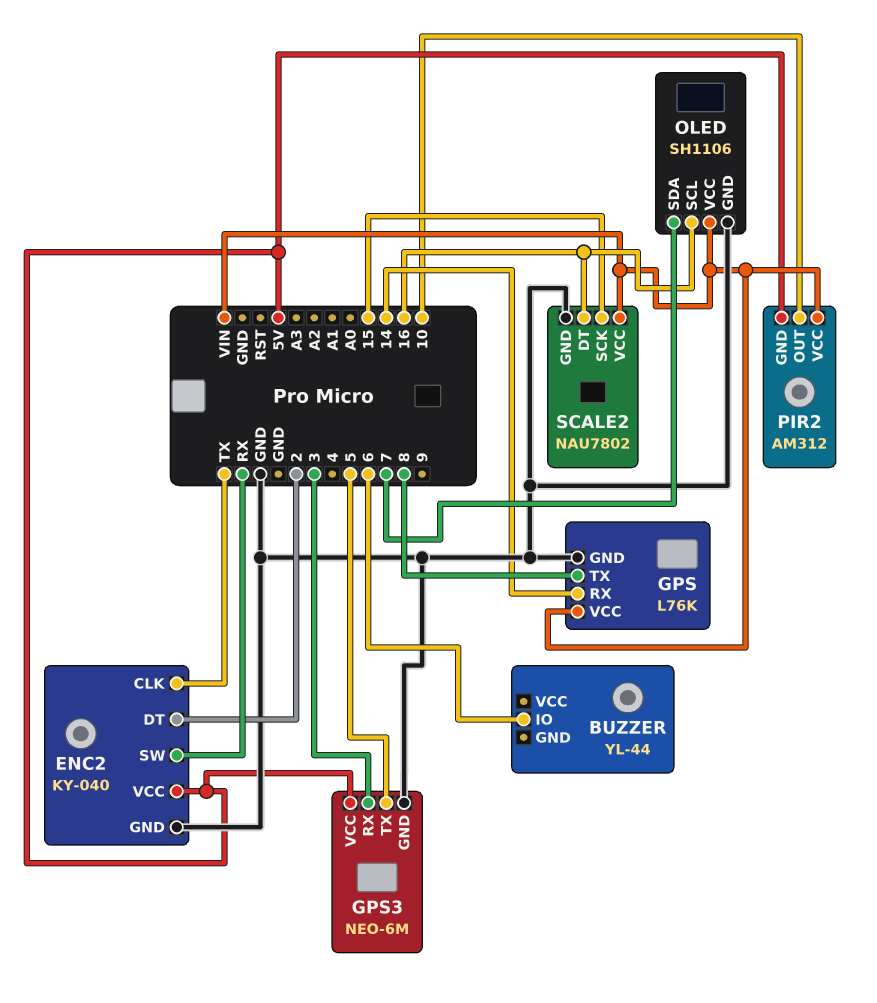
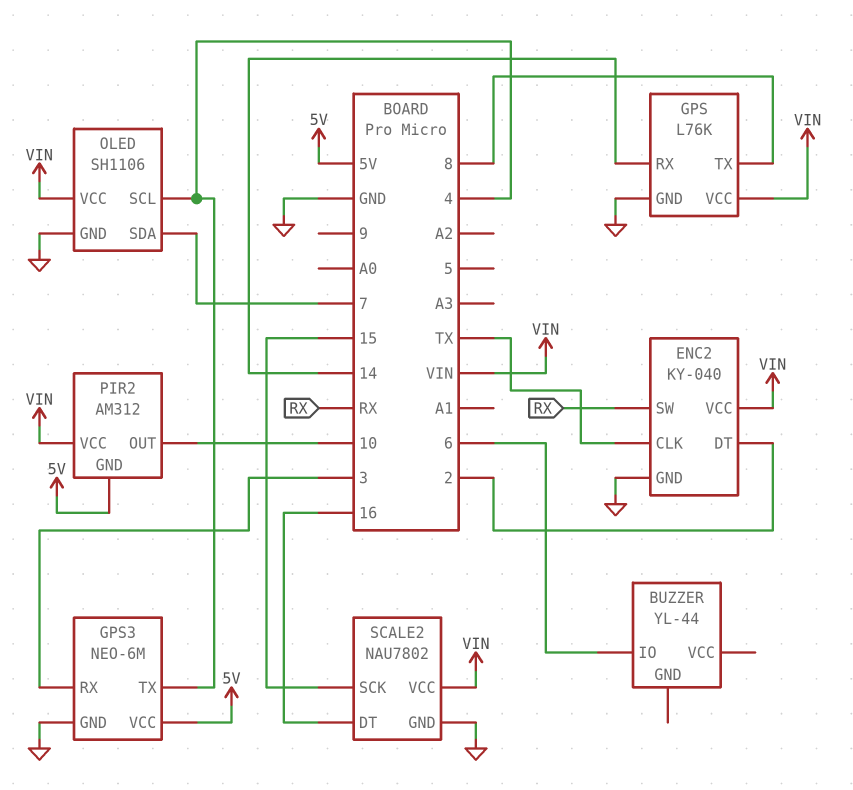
ENC2 pin VCC: 5V -> VIN
GPS3 pin TX: 5 -> 4
OLED pin SCL: 16 -> 4

